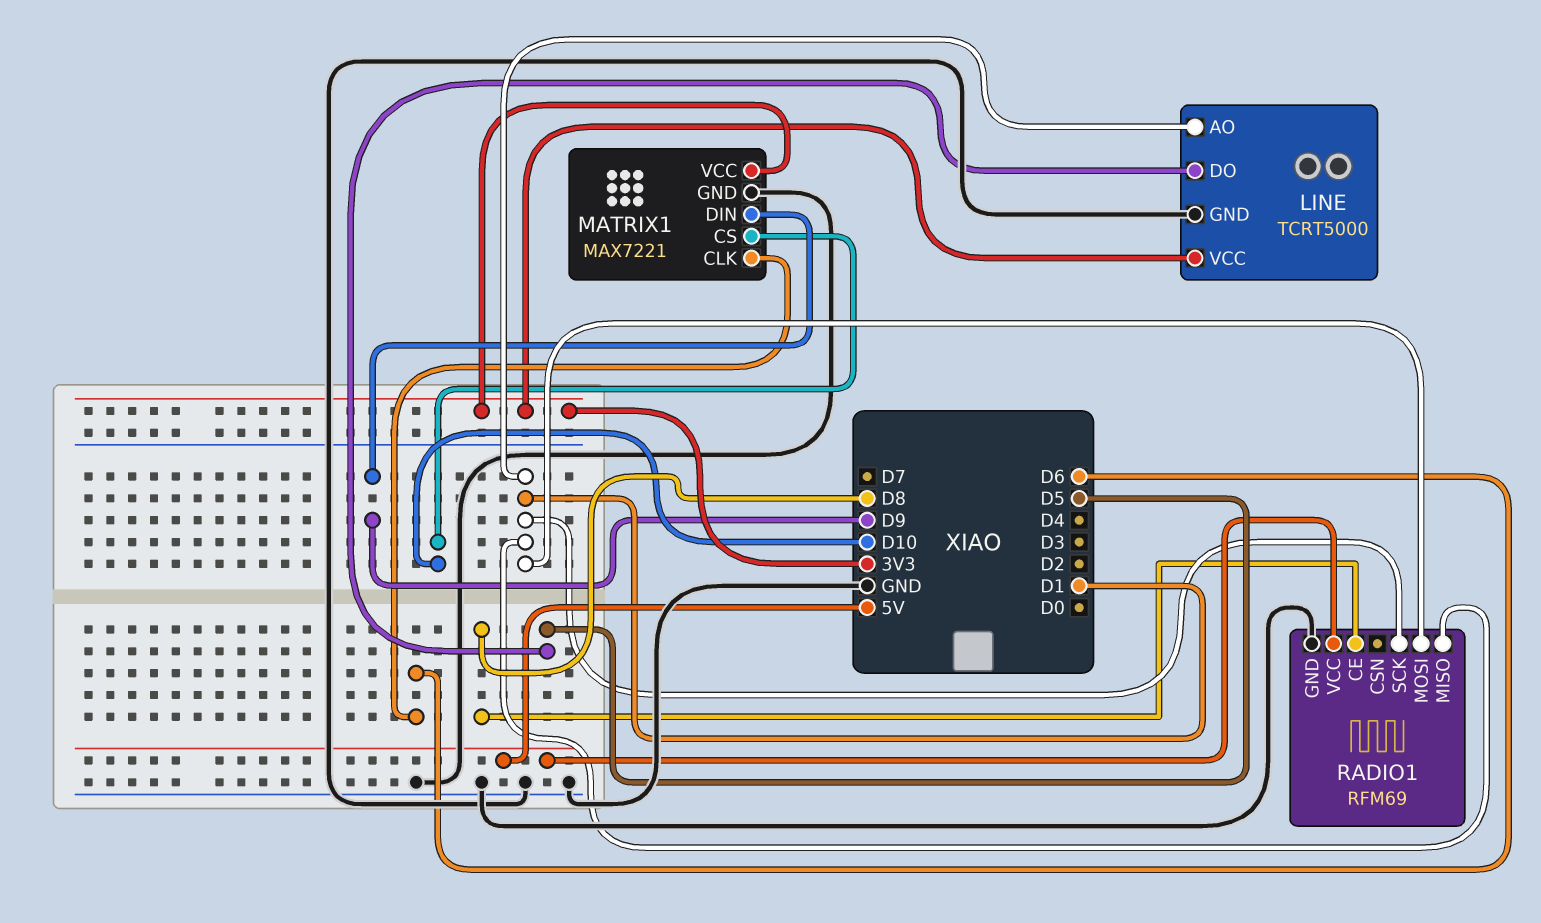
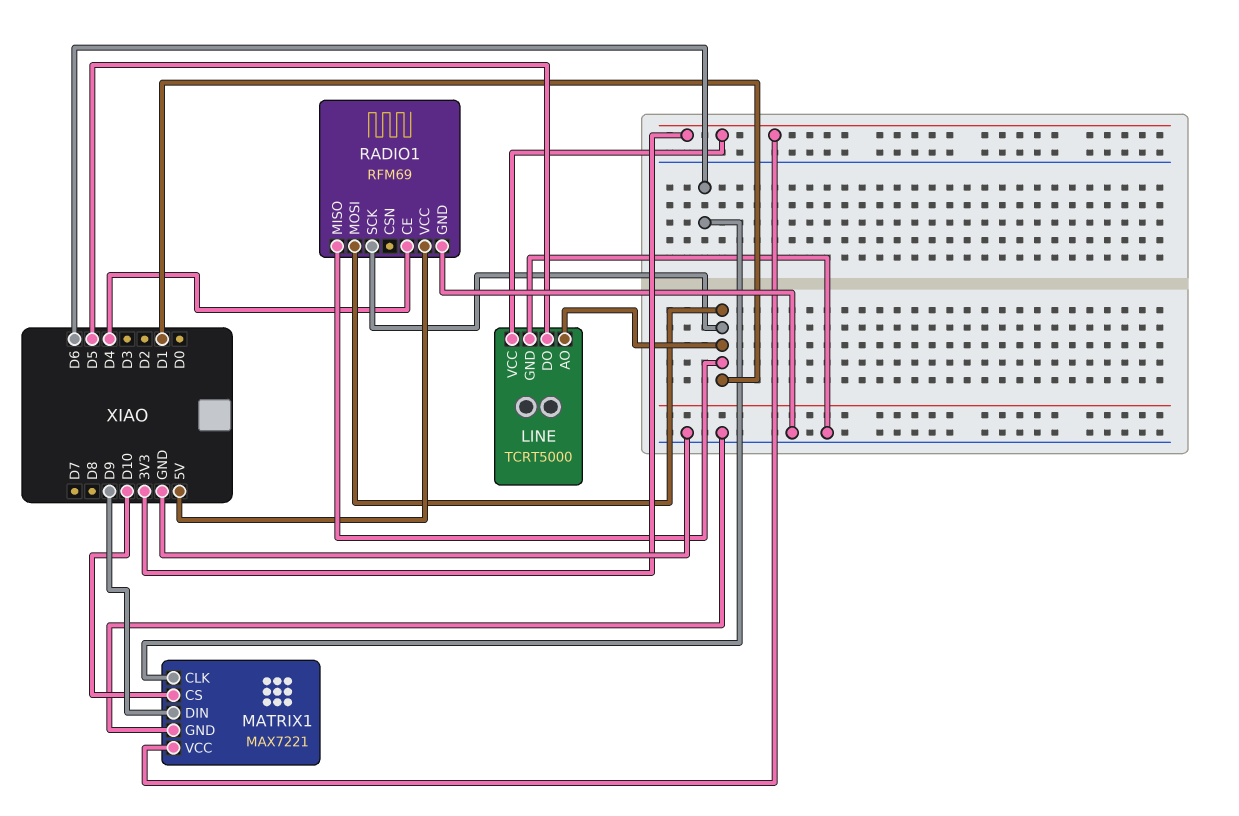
RADIO1 pin CE: D8 -> D4

